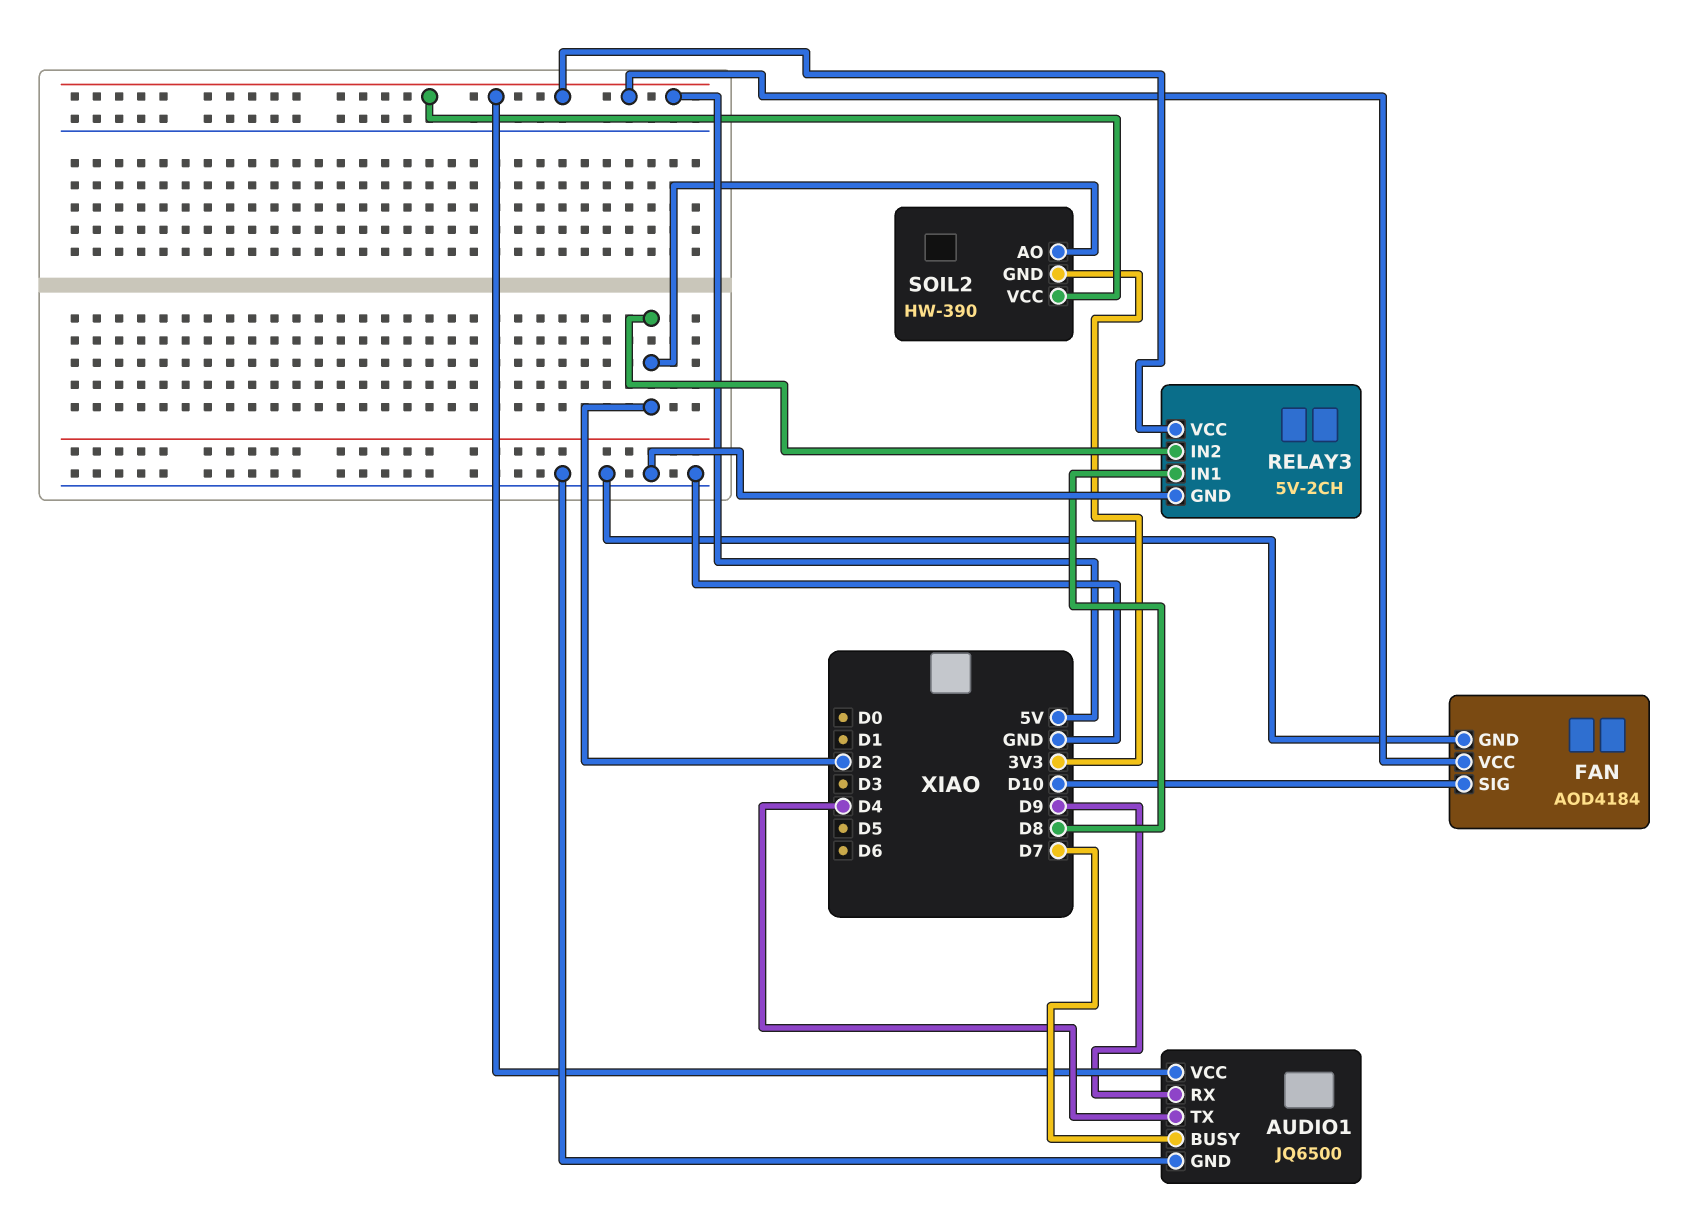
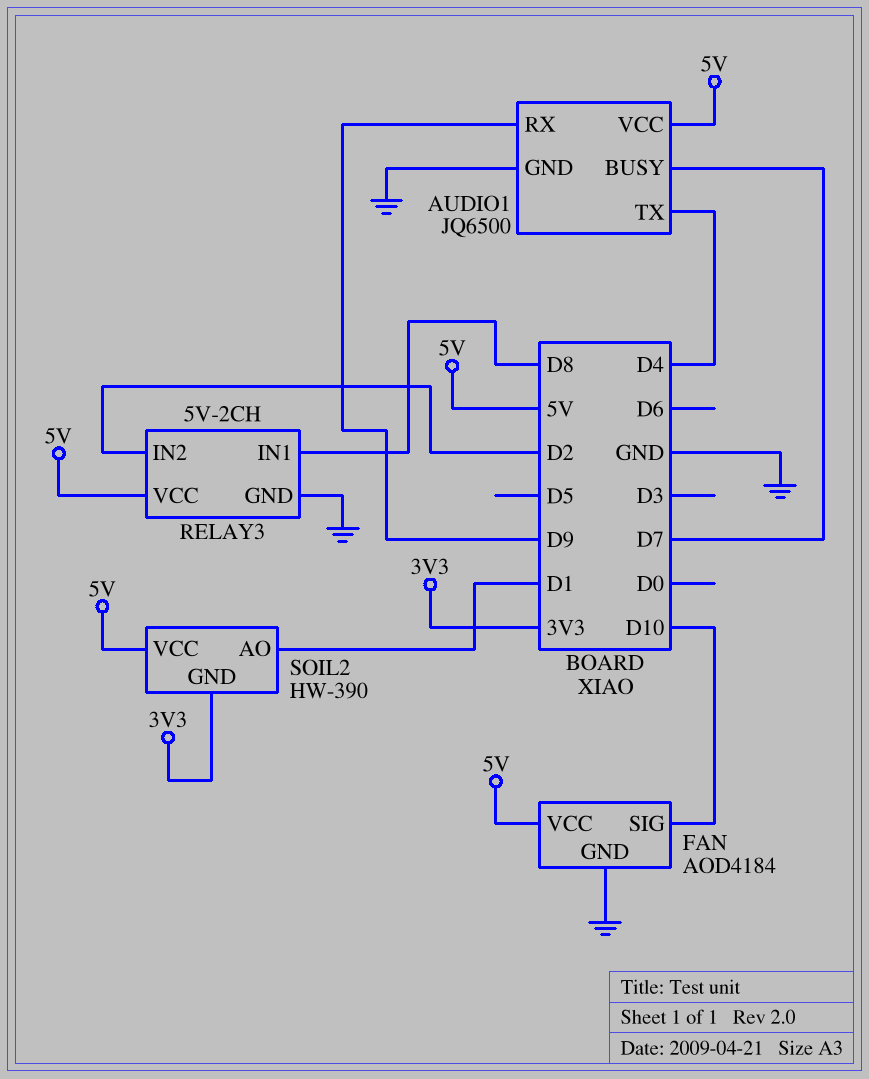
SOIL2 pin AO: D2 -> D1

